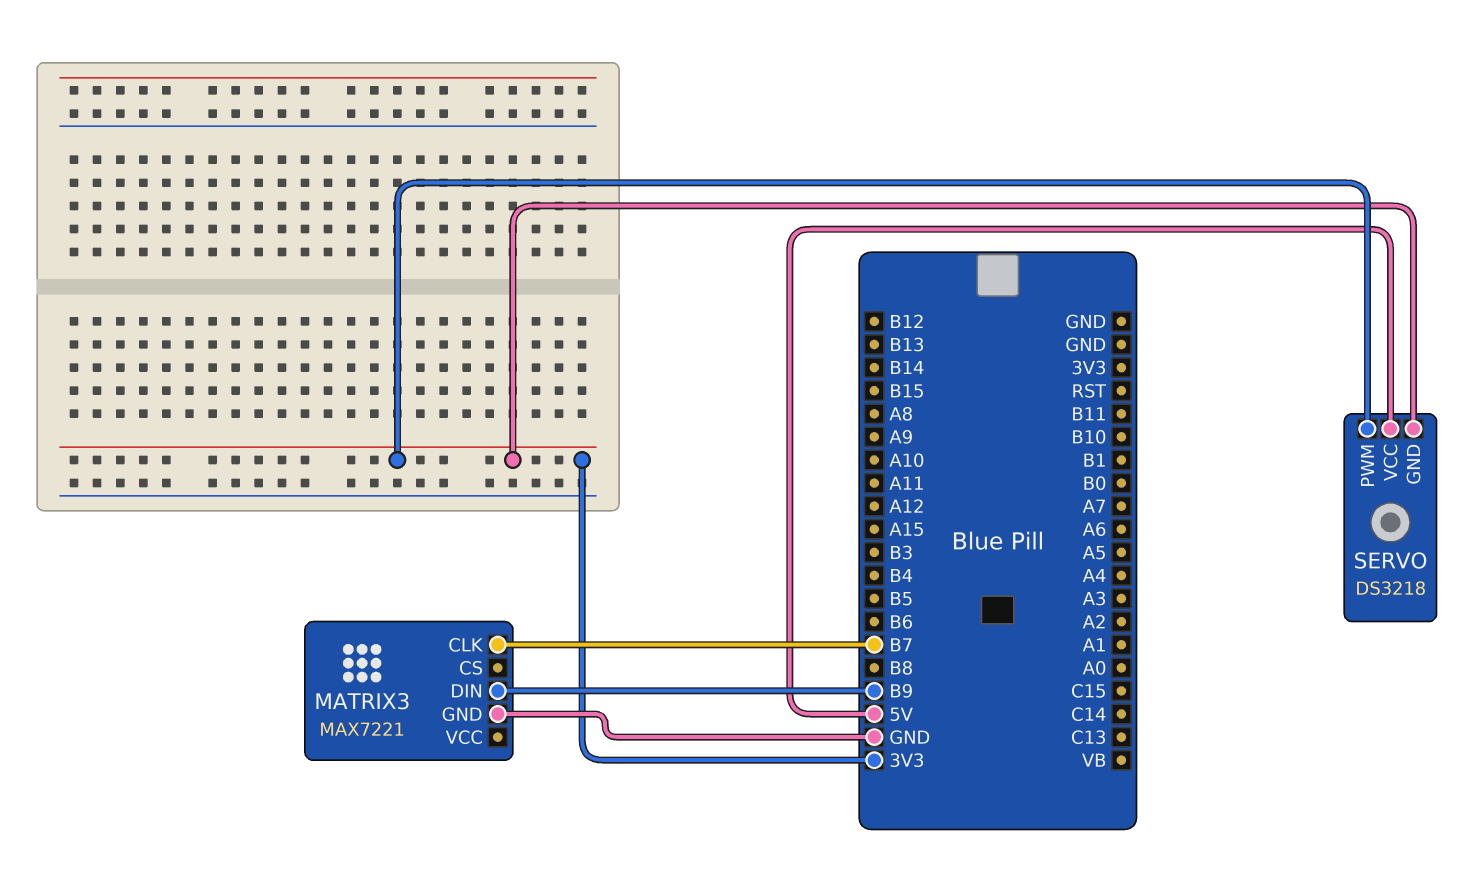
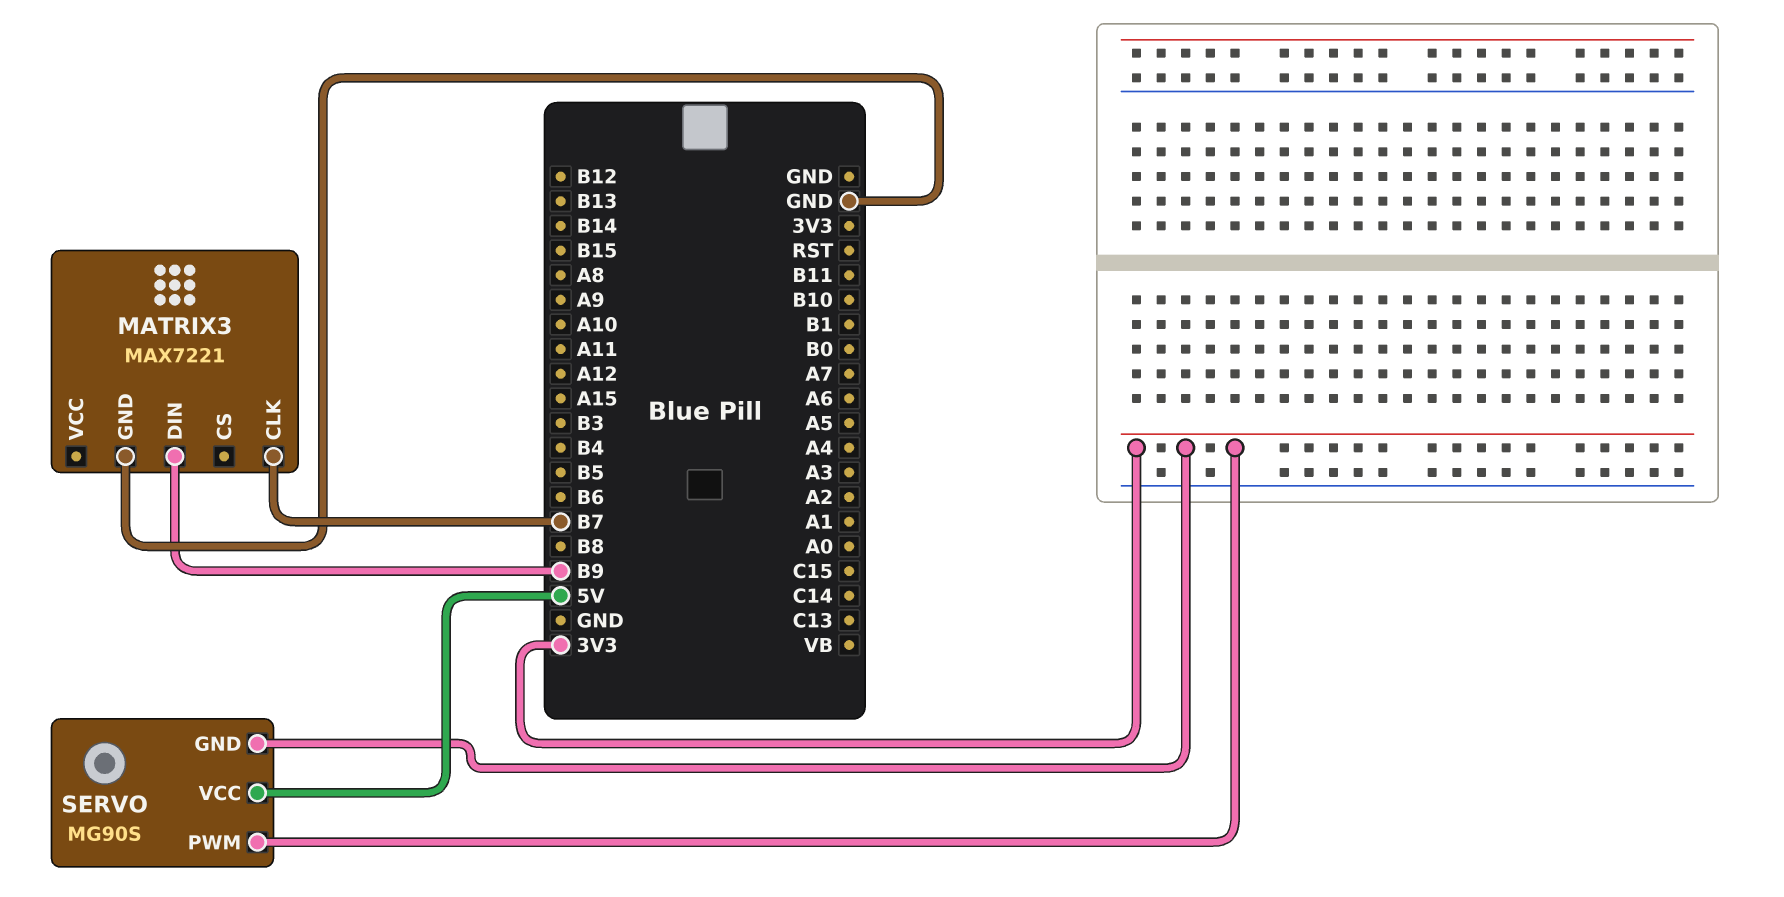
SERVO: DS3218 -> MG90S

